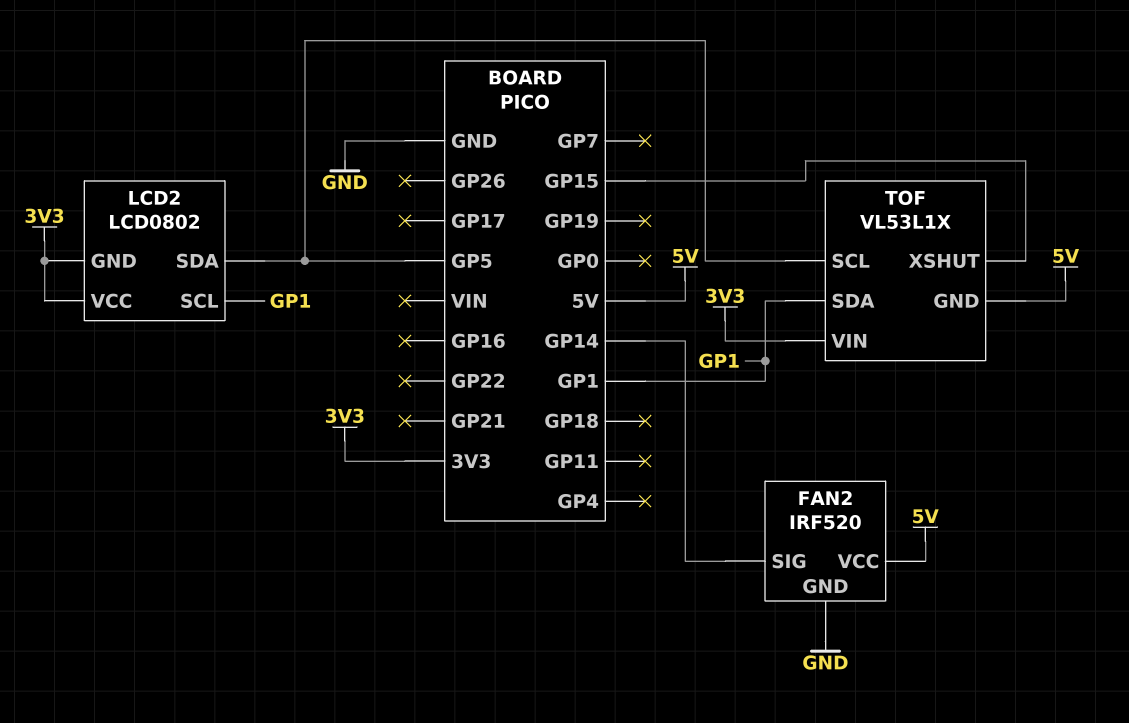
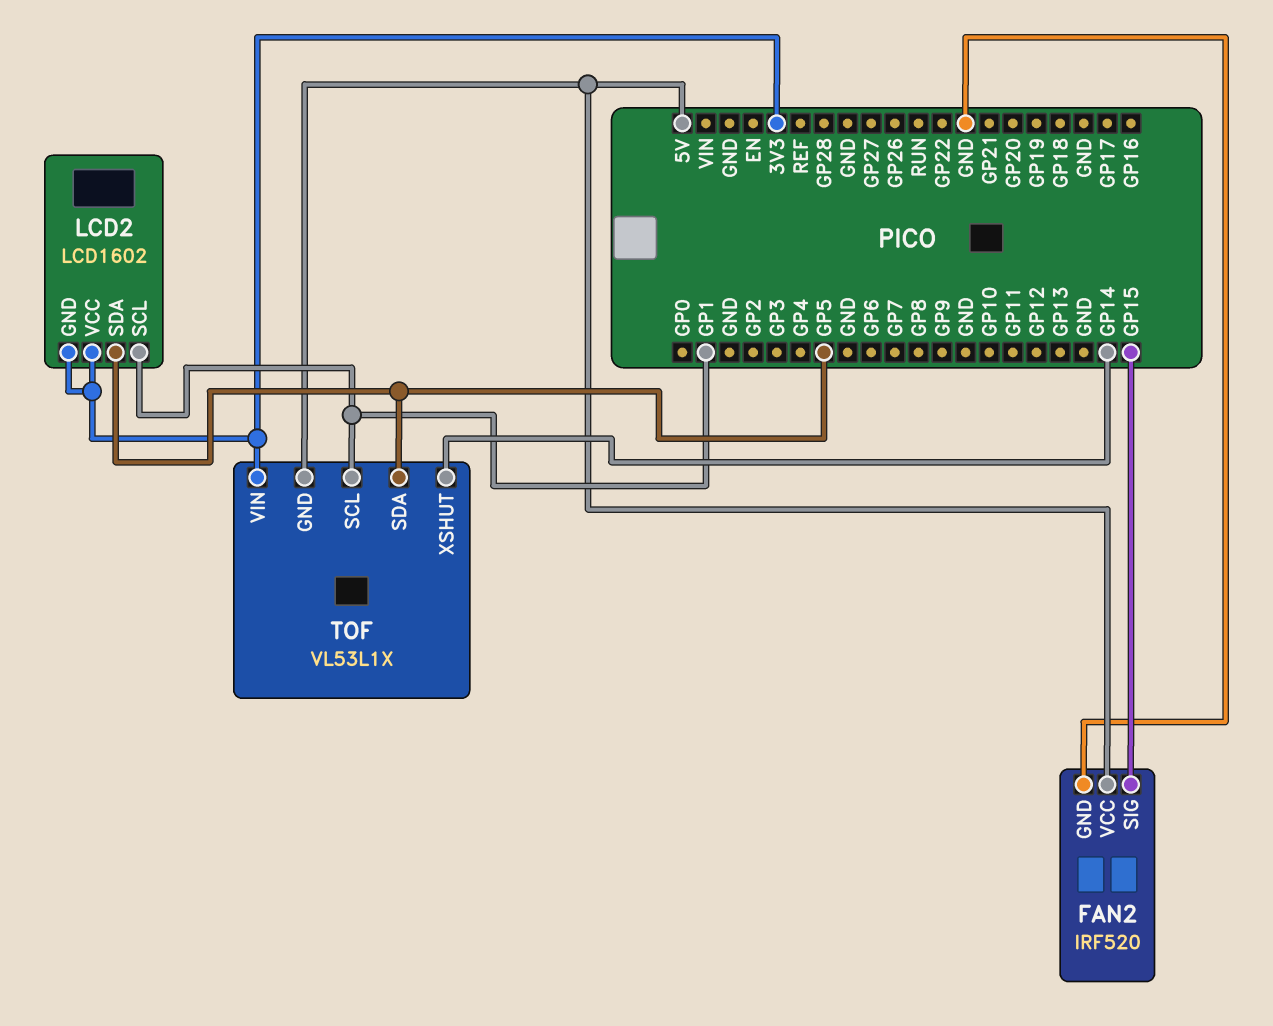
FAN2 pin SIG: GP14 -> GP15
LCD2: LCD0802 -> LCD1602
TOF pin SCL: GP5 -> GP1
TOF pin SDA: GP1 -> GP5
TOF pin XSHUT: GP15 -> GP14

